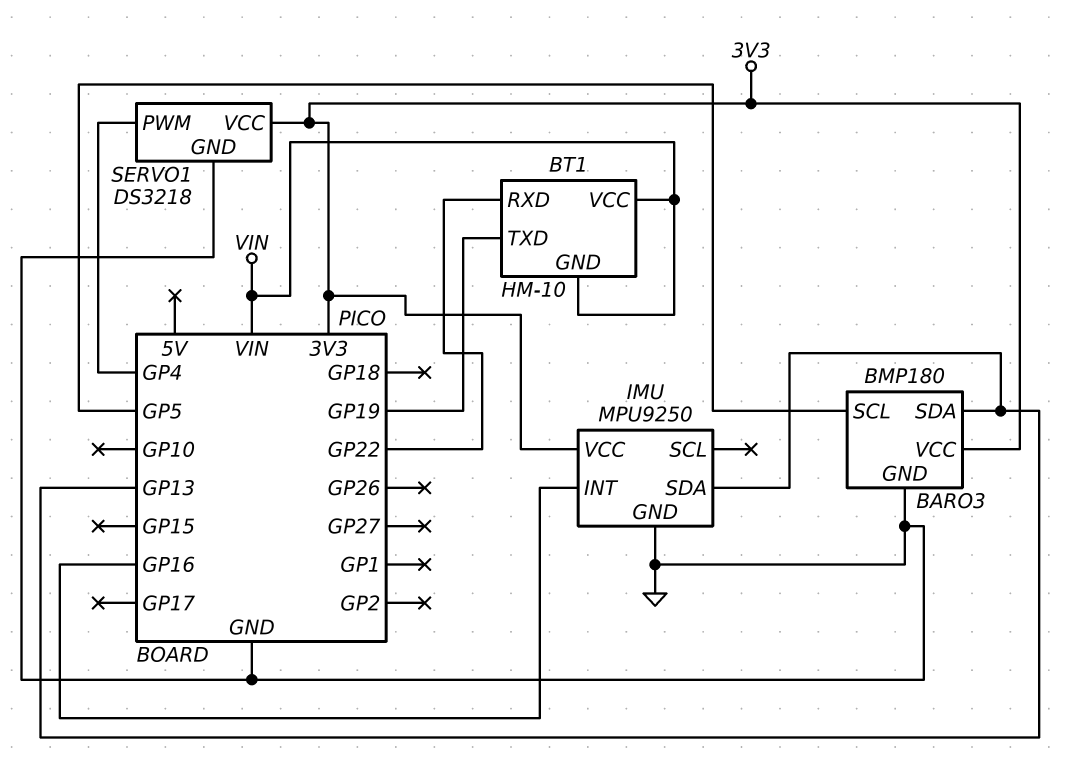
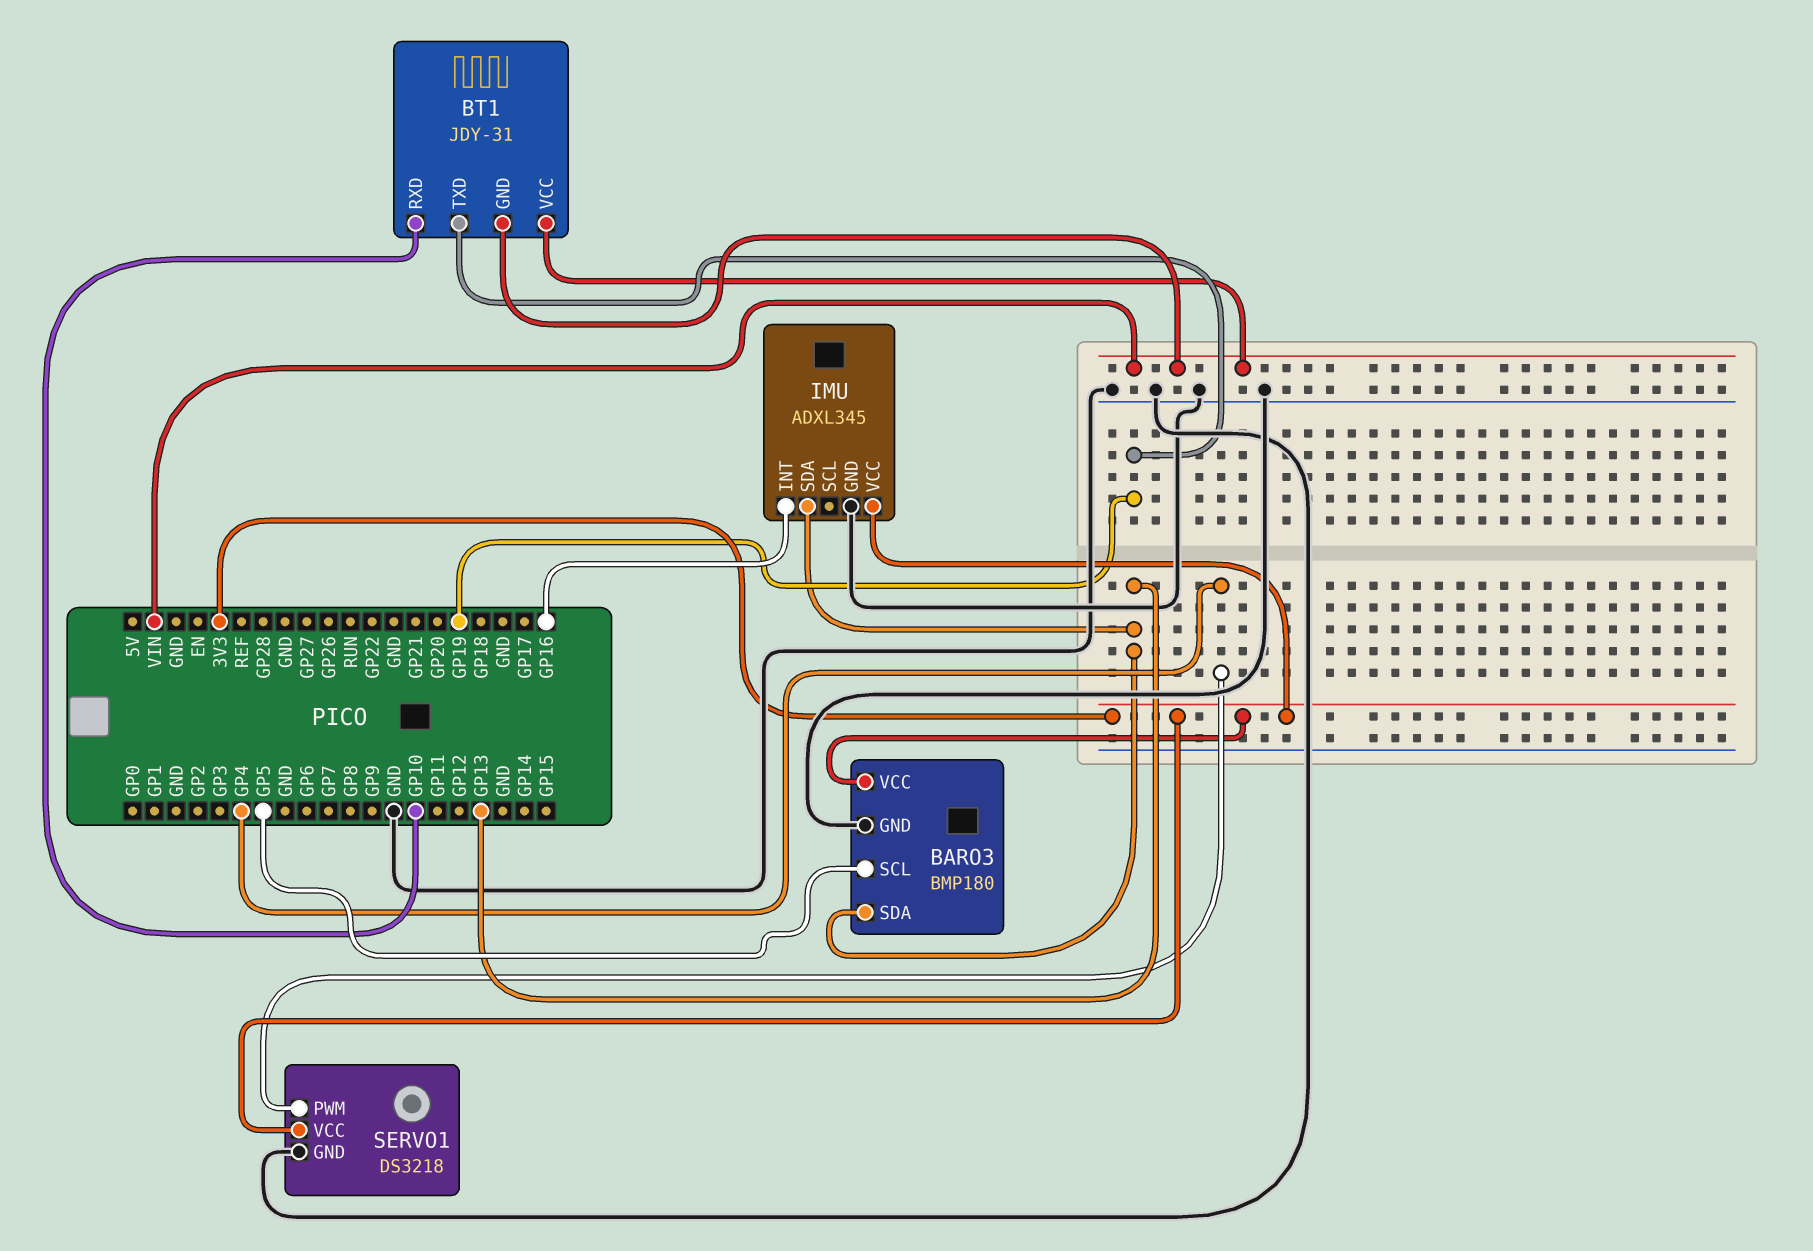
BT1: HM-10 -> JDY-31
BT1 pin RXD: GP22 -> GP10
IMU: MPU9250 -> ADXL345

